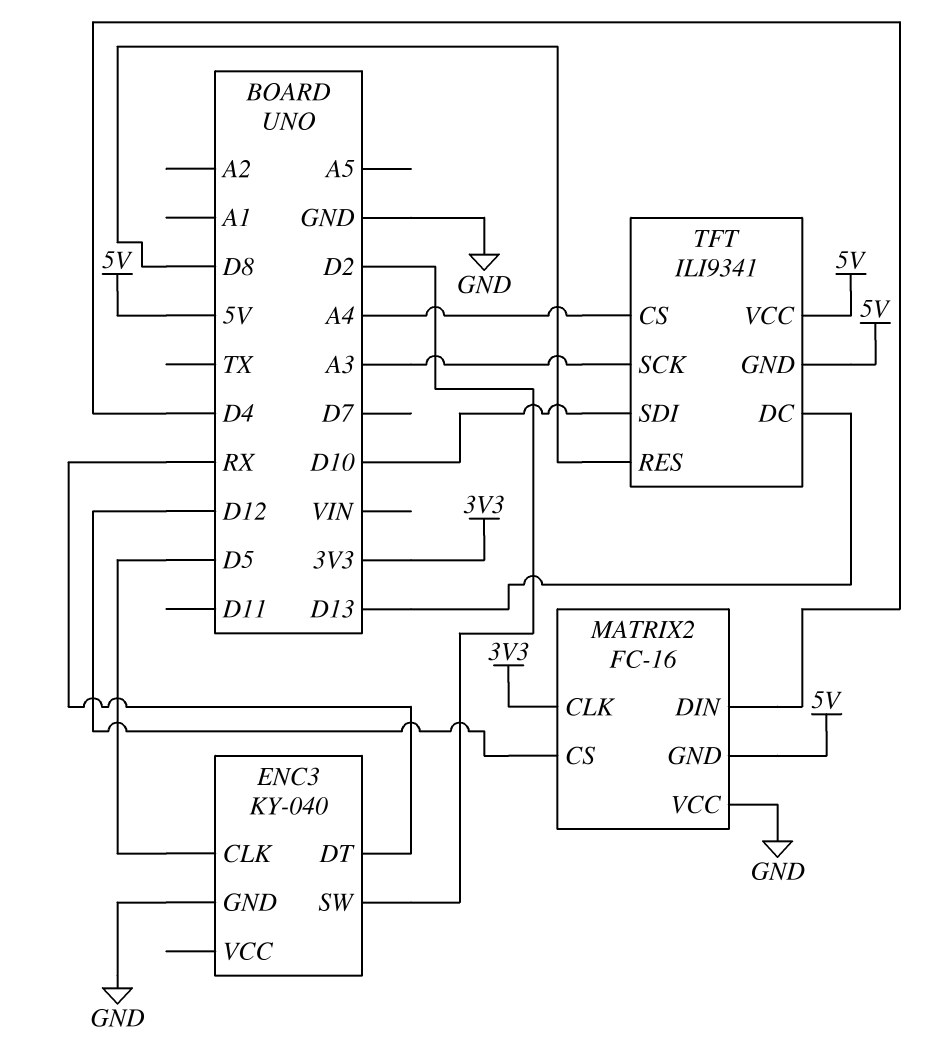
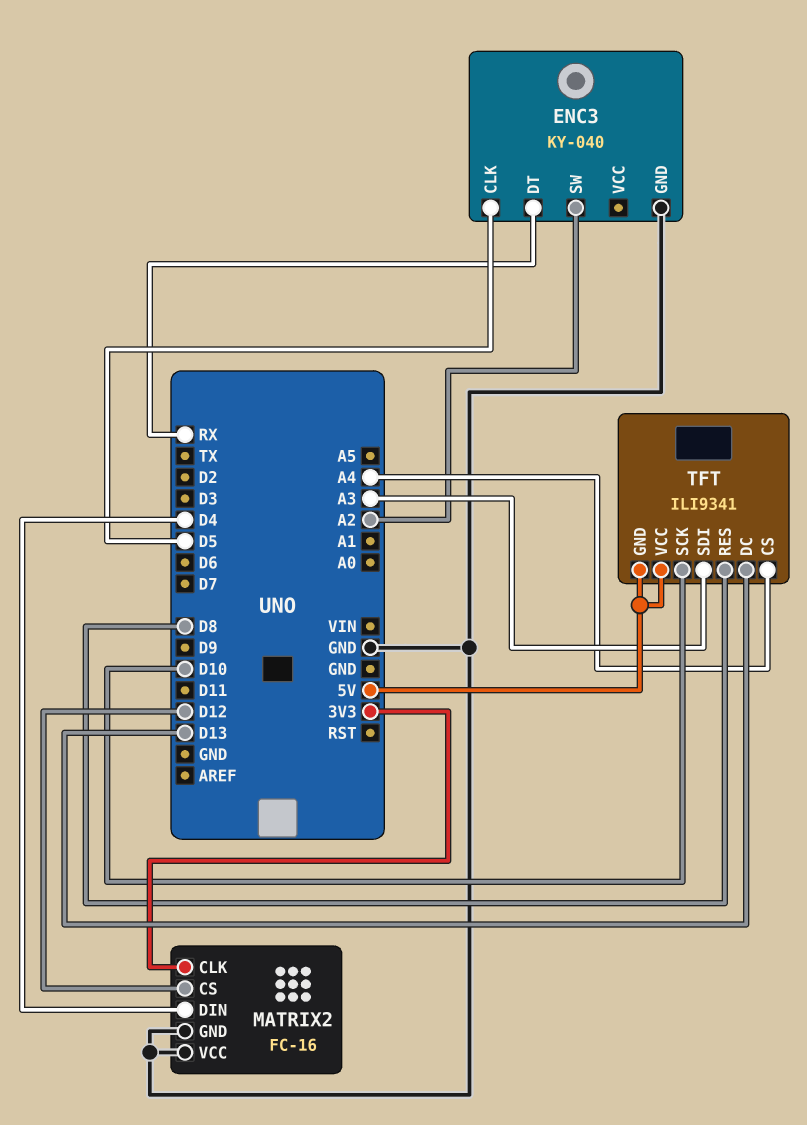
ENC3 pin SW: D2 -> A2
MATRIX2 pin GND: 5V -> GND
TFT pin SCK: A3 -> D10
TFT pin SDI: D10 -> A3

